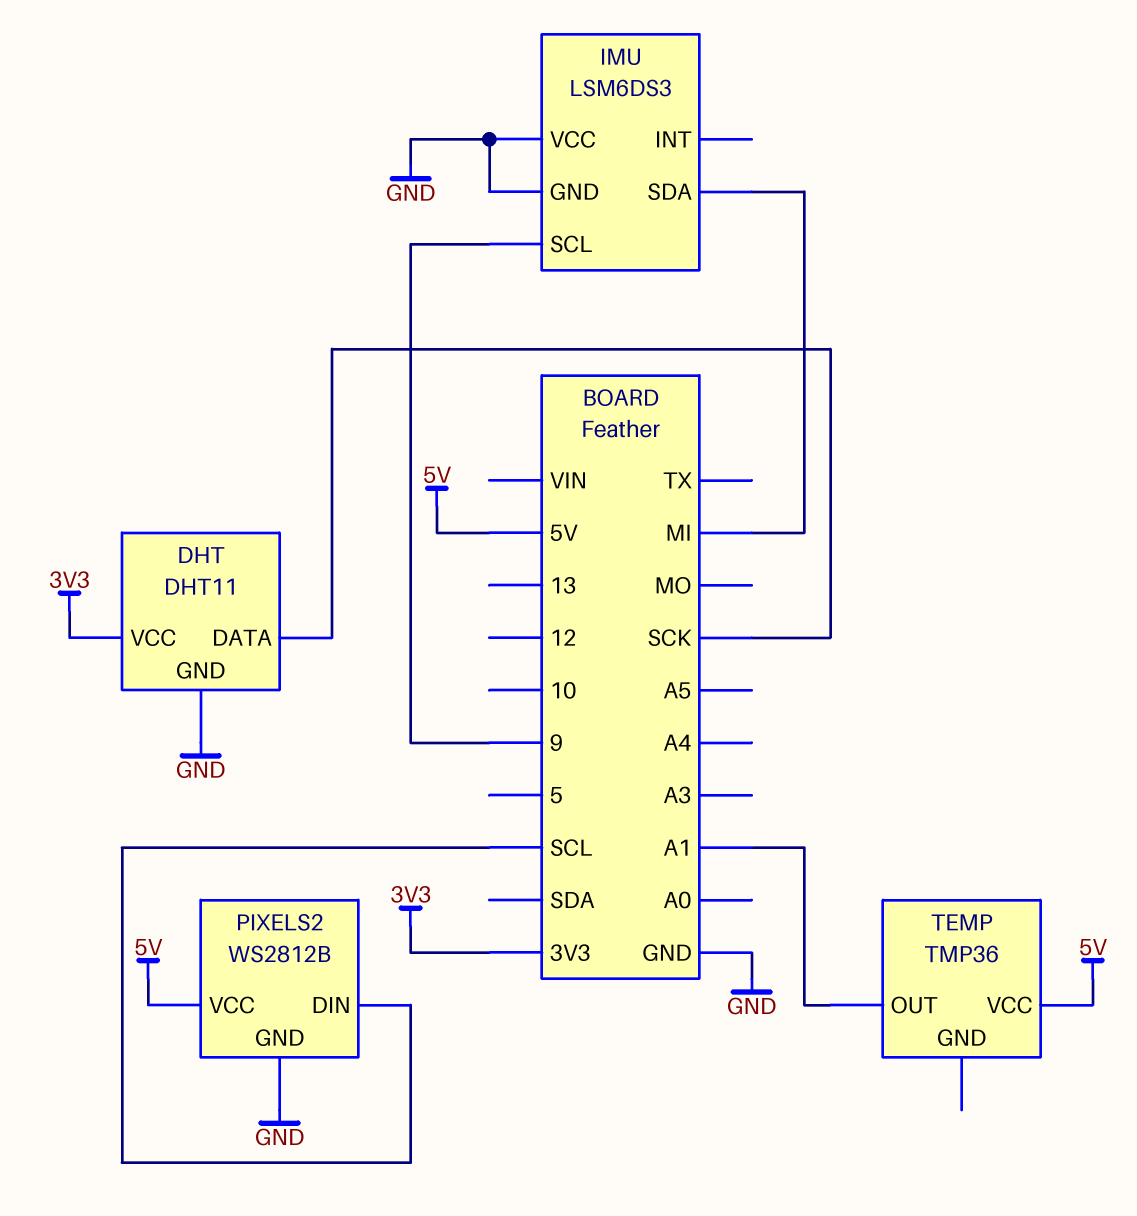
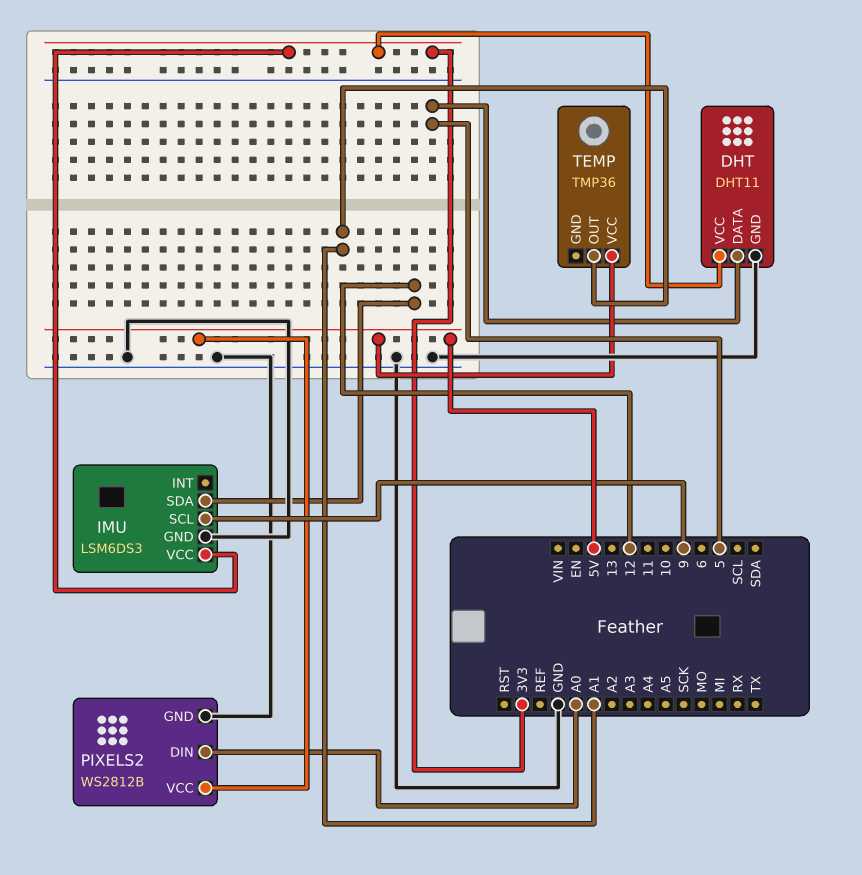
DHT pin DATA: SCK -> 5
IMU pin SDA: MI -> 12
IMU pin VCC: GND -> 3V3
PIXELS2 pin DIN: SCL -> A0

